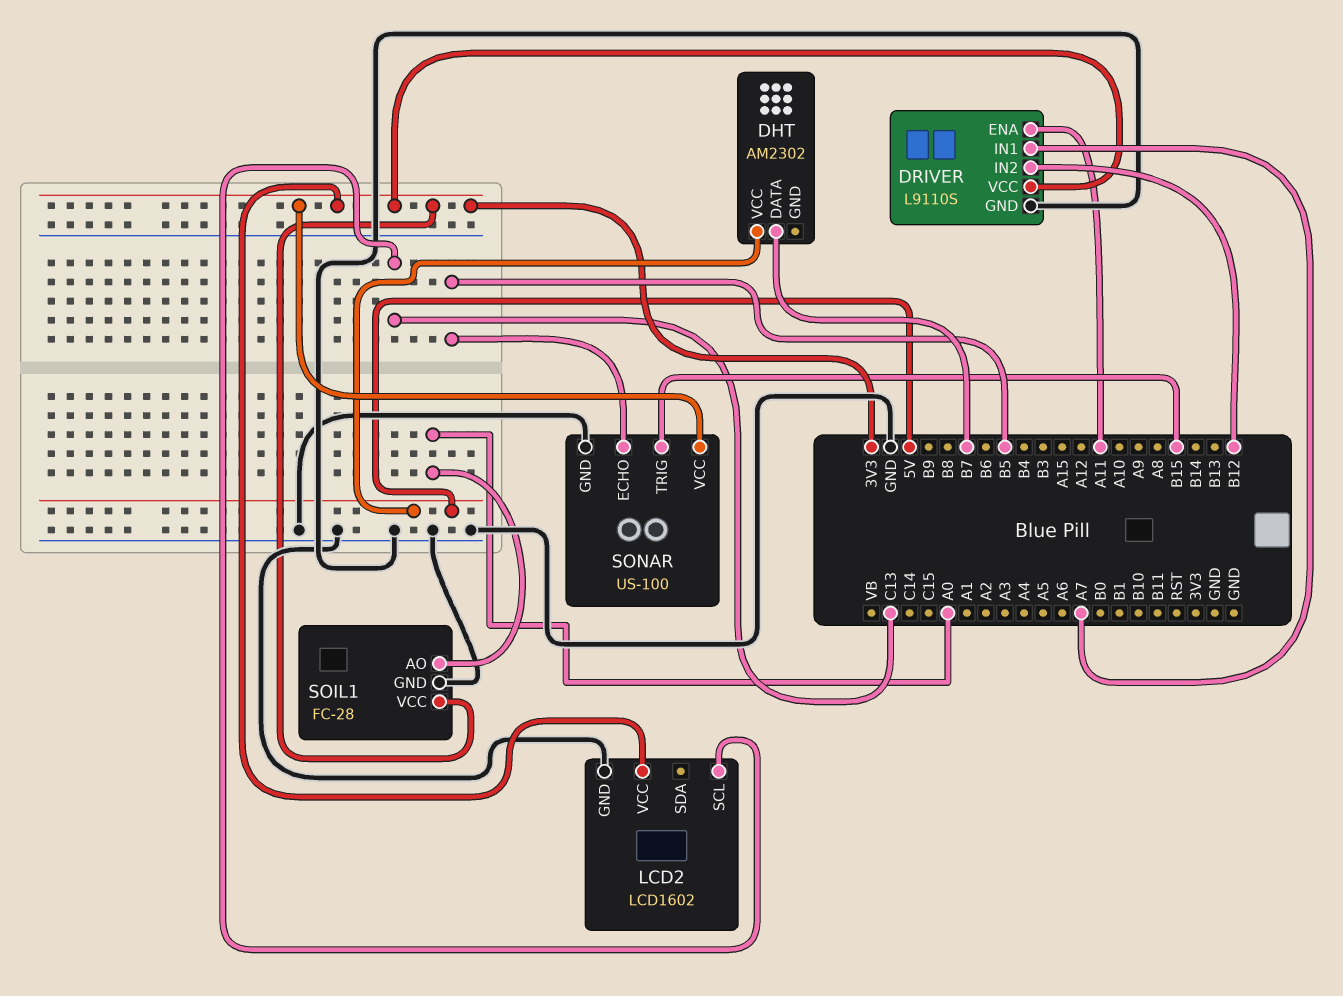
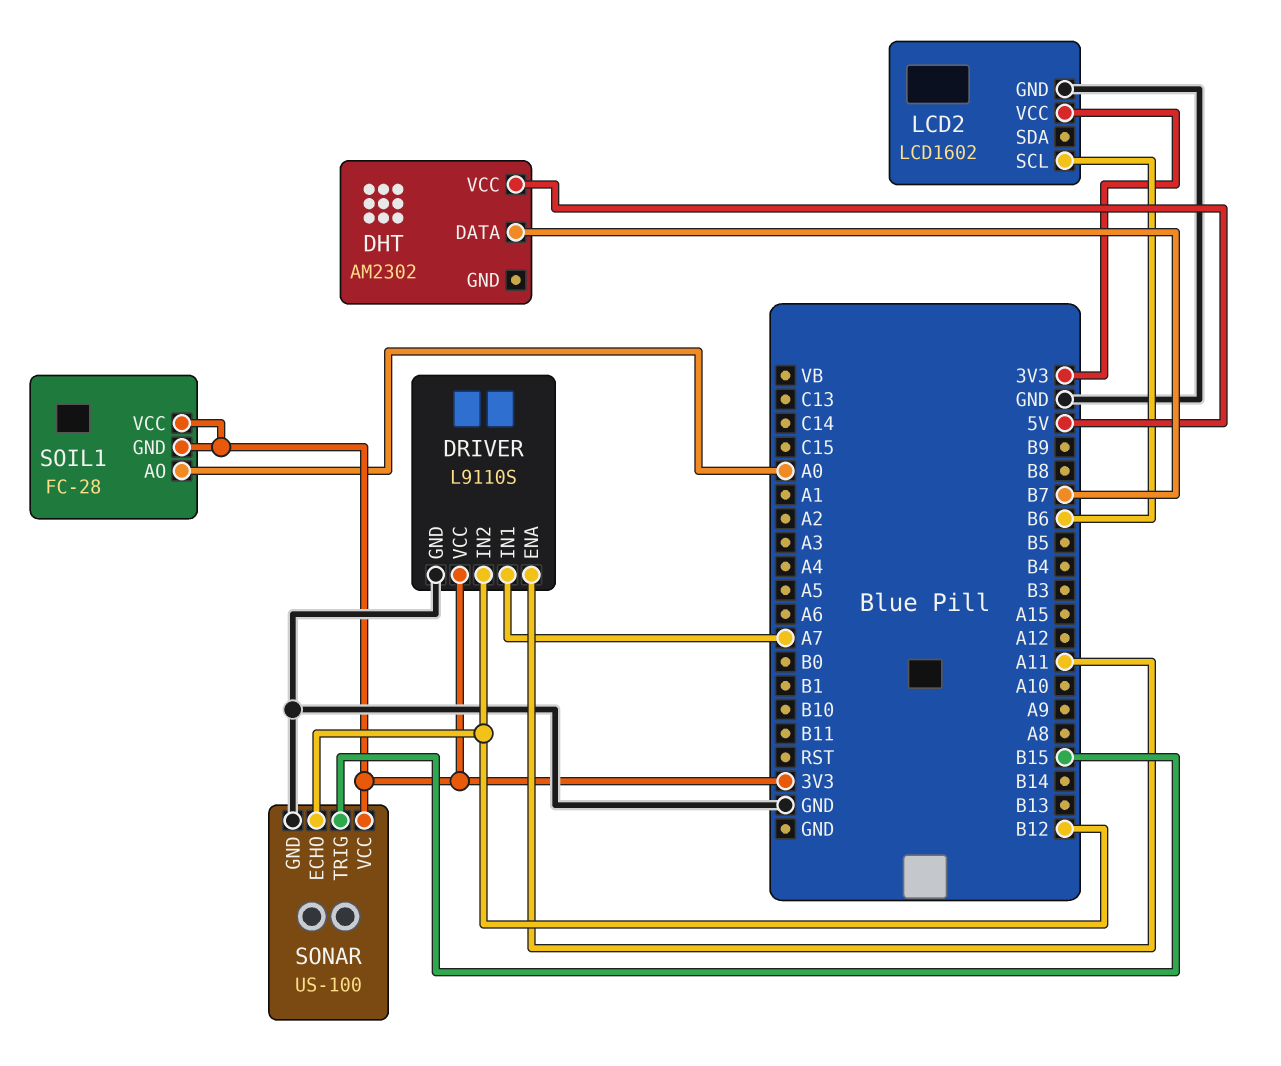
LCD2 pin SCL: C13 -> B6
SOIL1 pin GND: GND -> 3V3
SONAR pin ECHO: B5 -> B12

